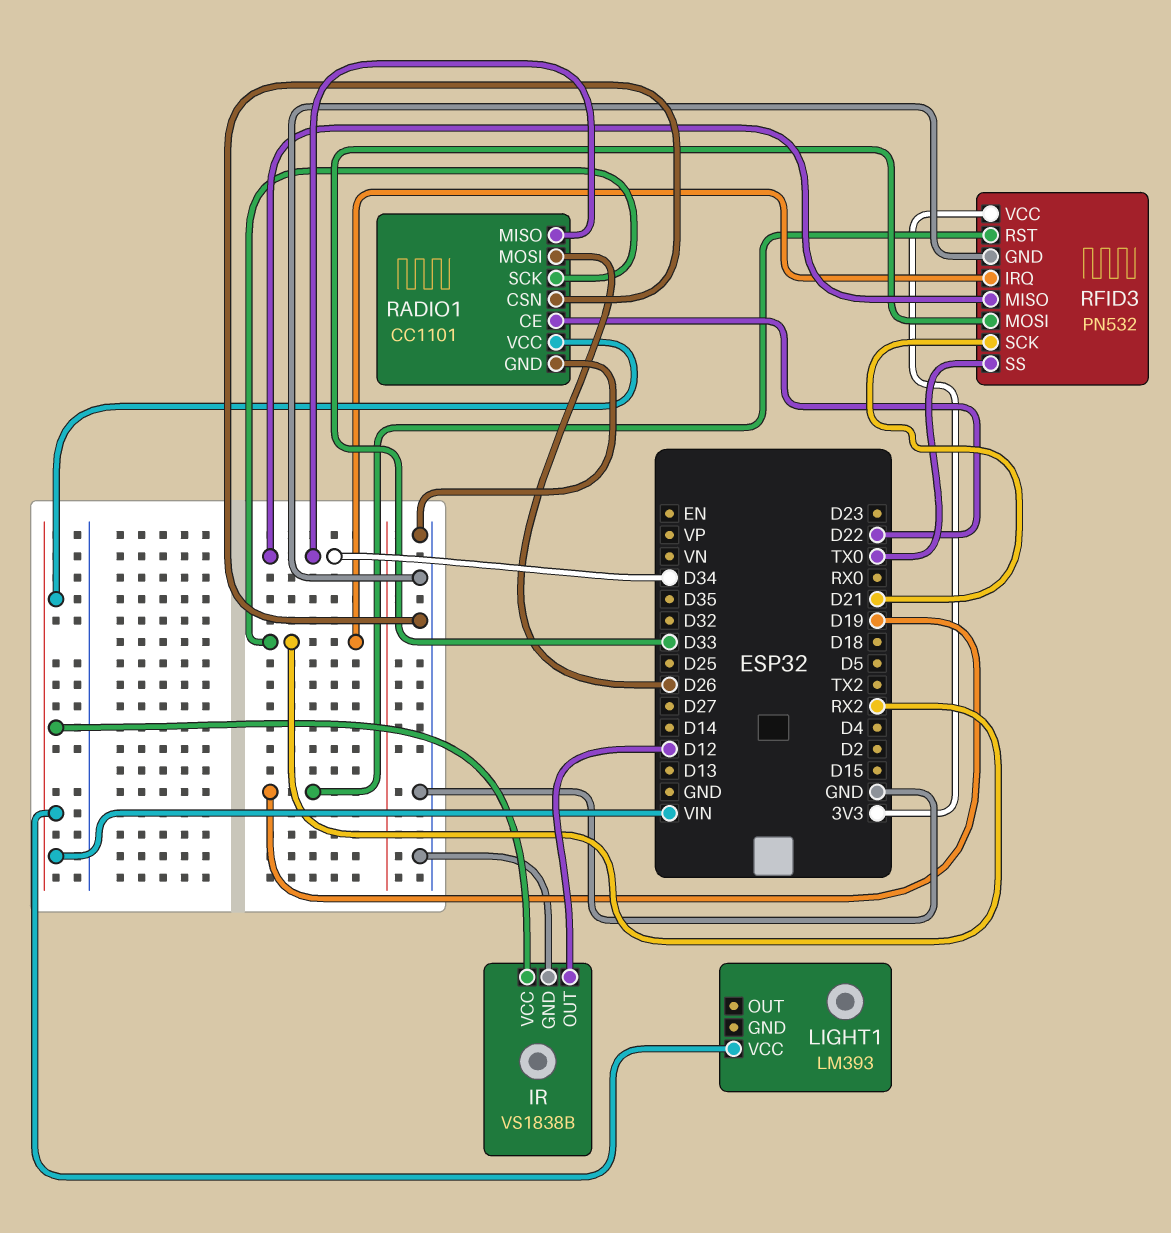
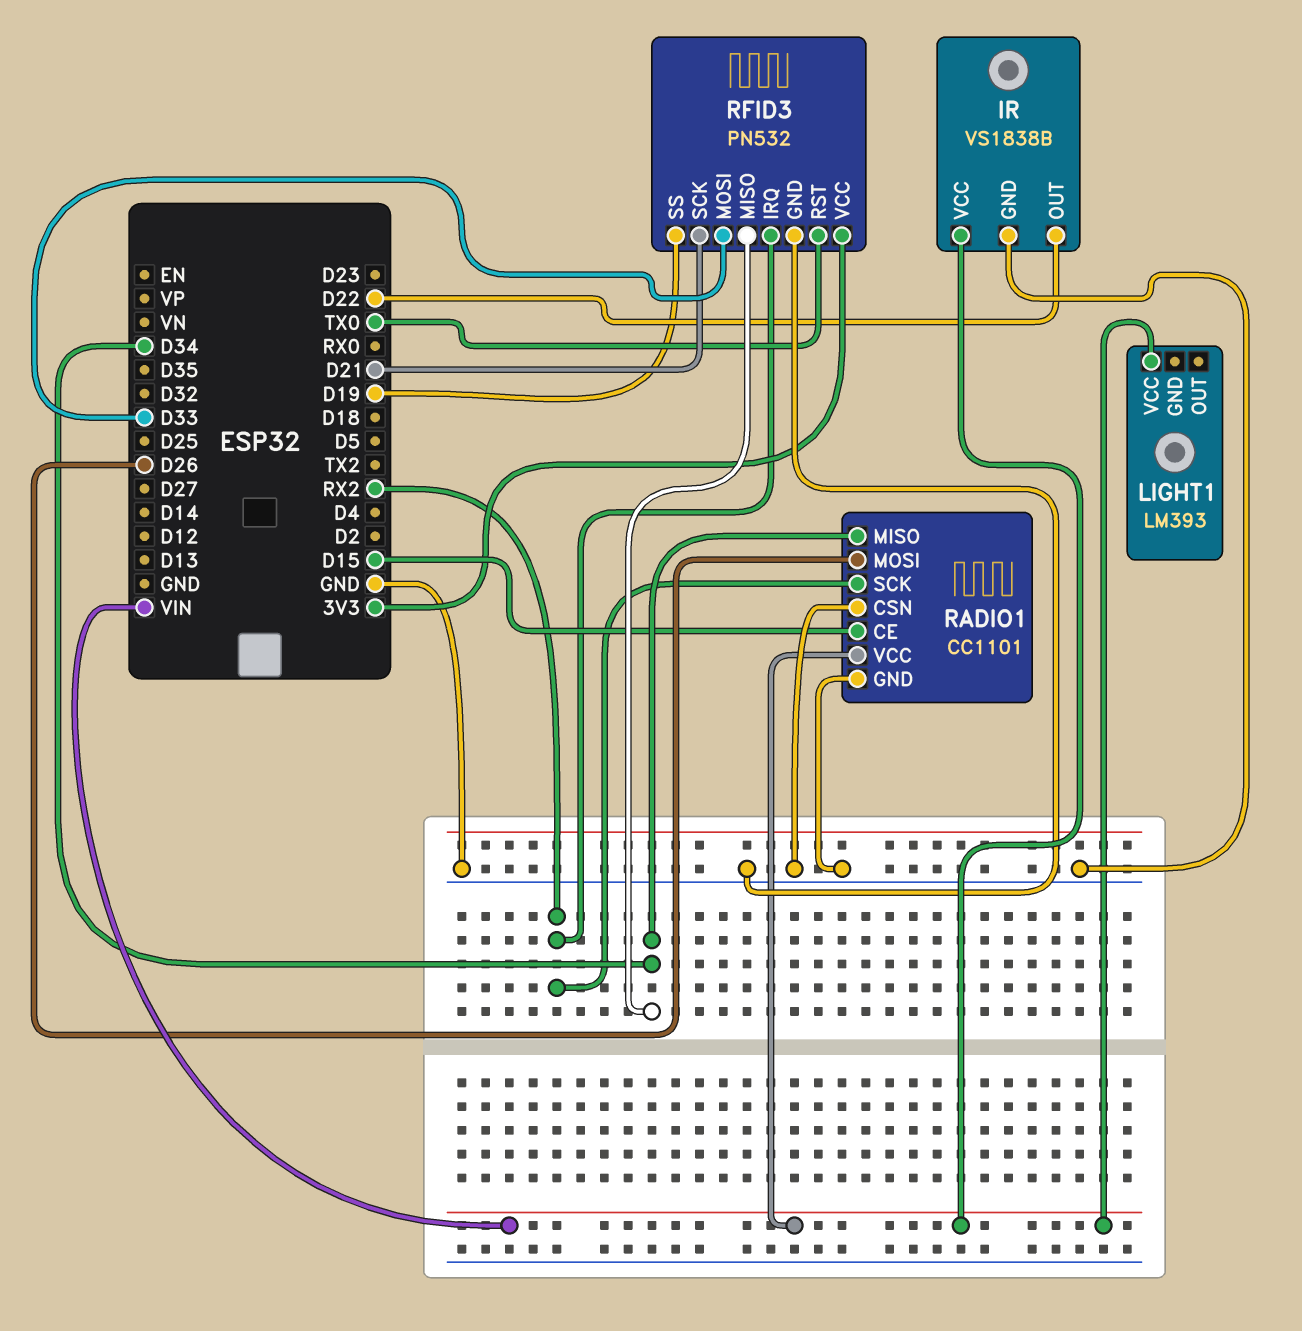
IR pin OUT: D12 -> D22
RADIO1 pin CE: D22 -> D15
RFID3 pin RST: D19 -> TX0
RFID3 pin SS: TX0 -> D19

